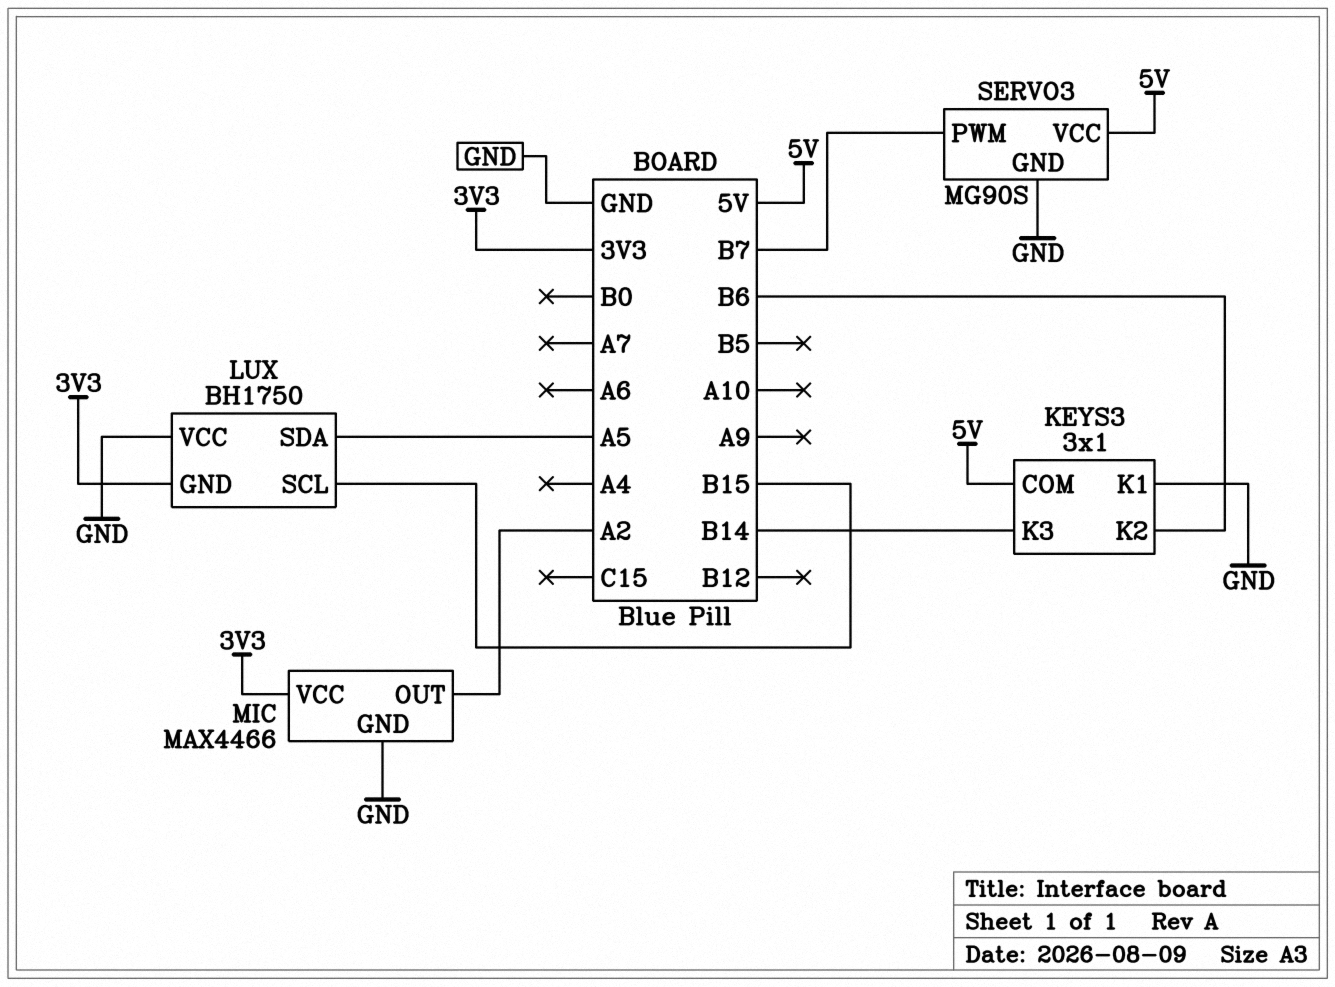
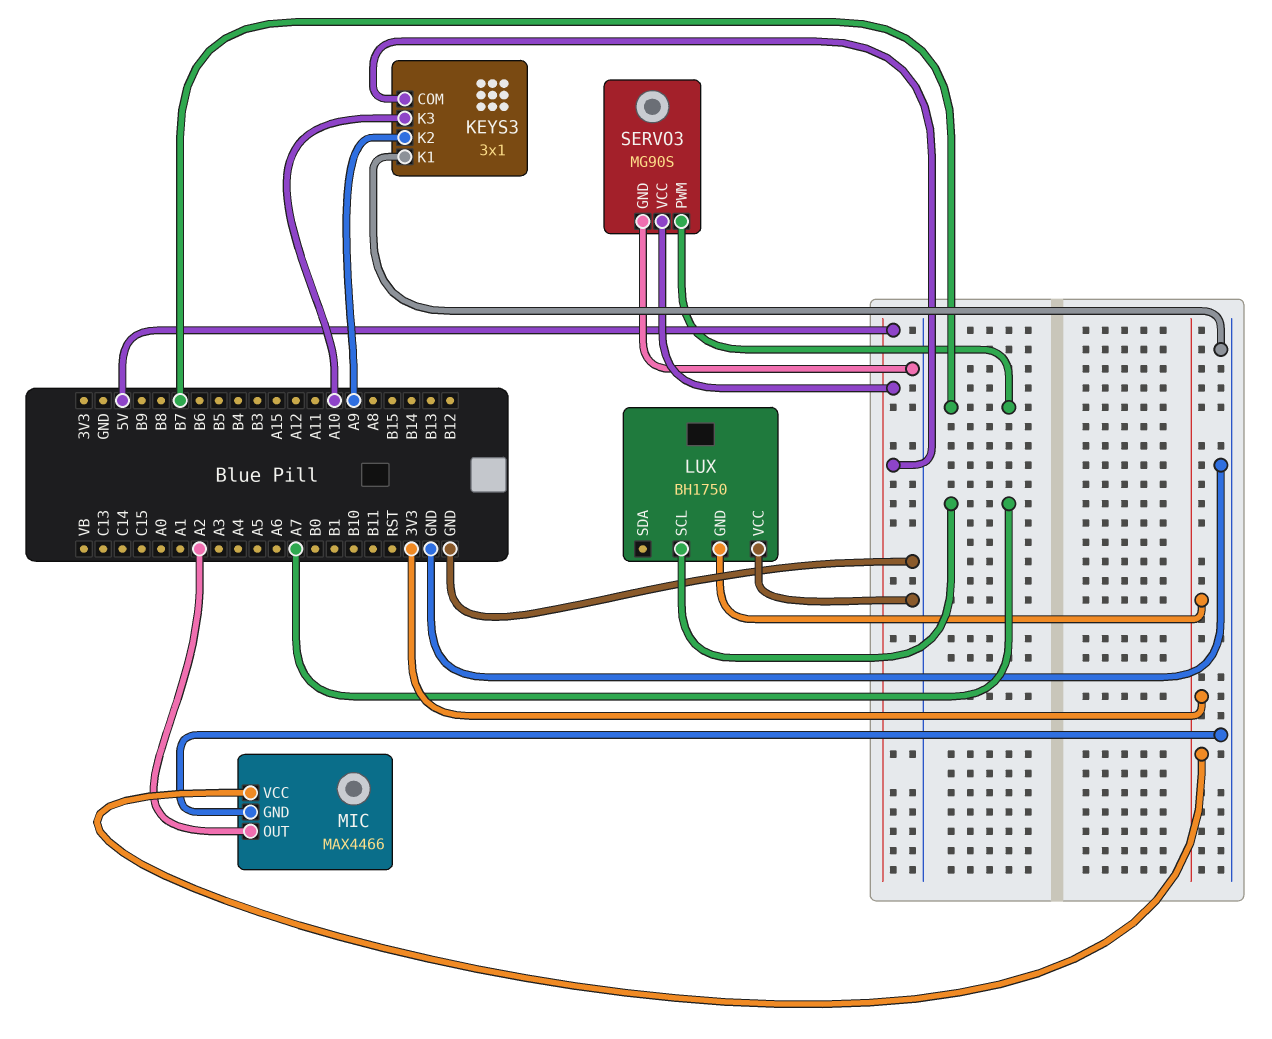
KEYS3 pin K2: B6 -> A9
KEYS3 pin K3: B14 -> A10
LUX pin SCL: B15 -> A7
LUX pin SDA: A5 -> none

